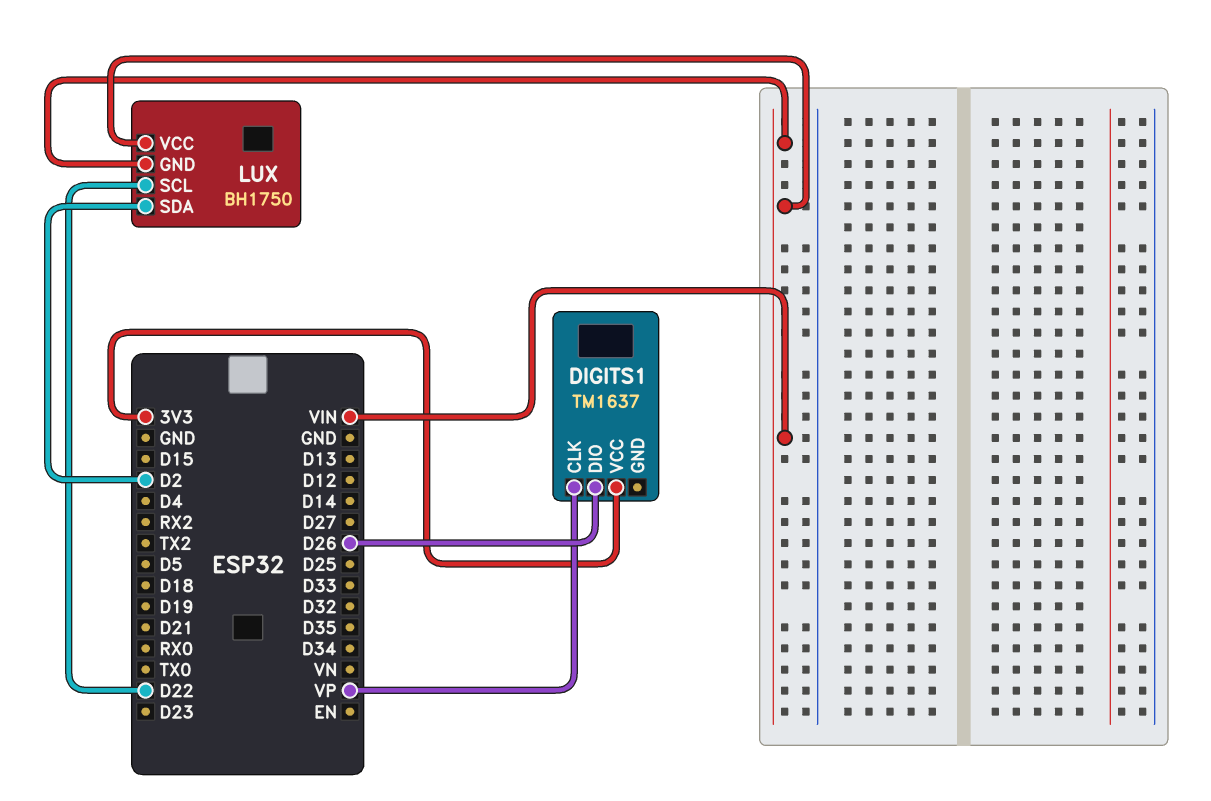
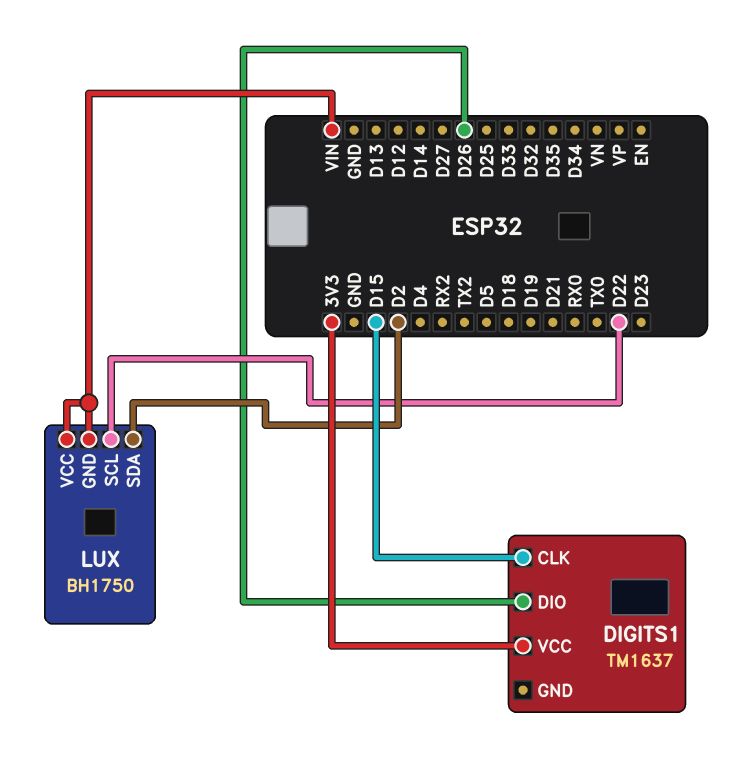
DIGITS1 pin CLK: VP -> D15

